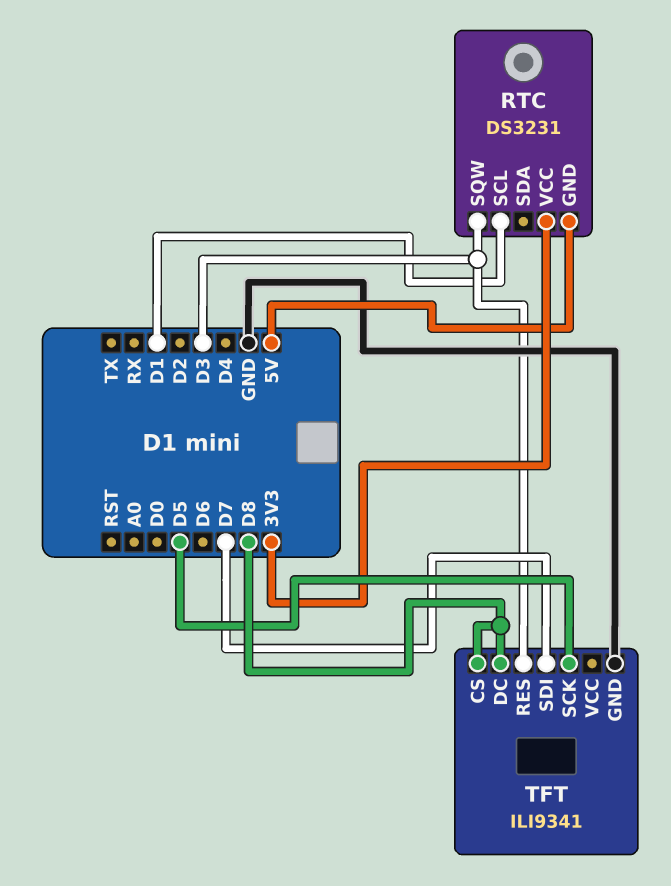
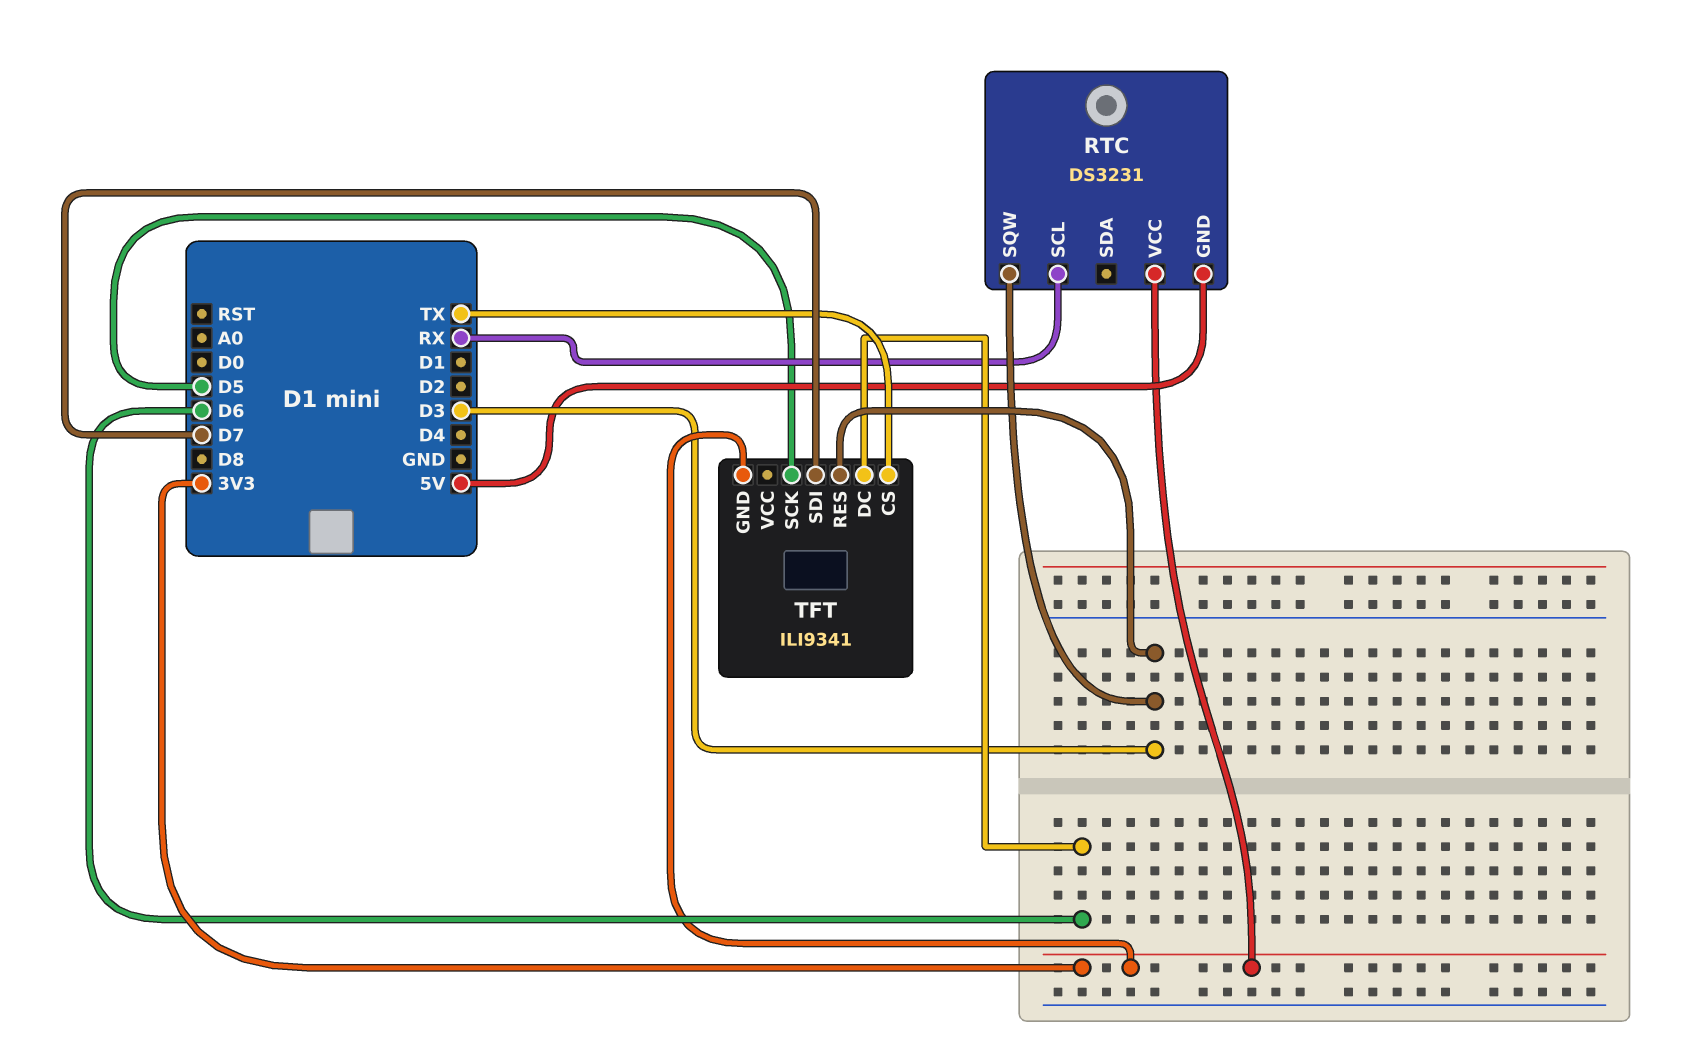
RTC pin SCL: D1 -> RX
TFT pin CS: D8 -> TX
TFT pin DC: D8 -> D6
TFT pin GND: GND -> 3V3

